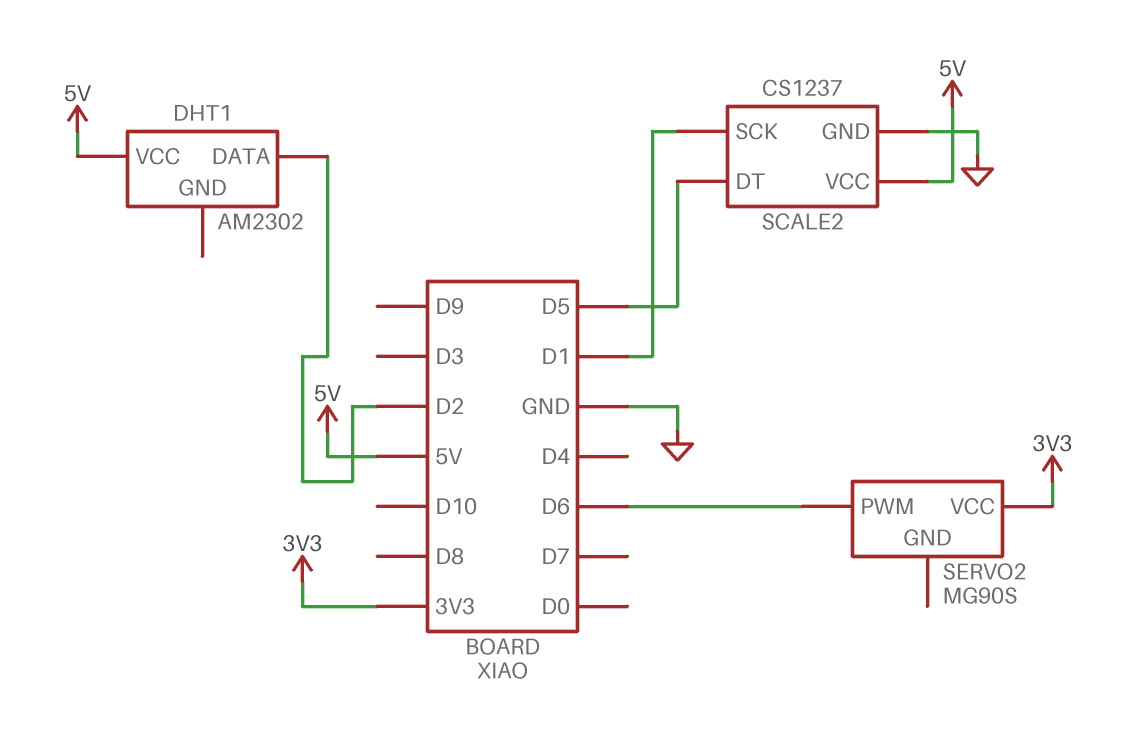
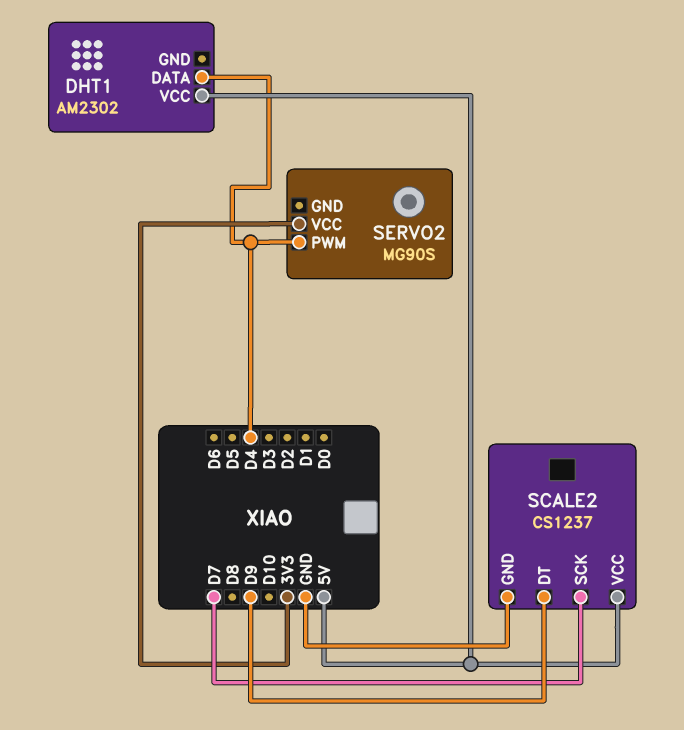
DHT1 pin DATA: D2 -> D4
SCALE2 pin DT: D5 -> D9
SCALE2 pin SCK: D1 -> D7
SERVO2 pin PWM: D6 -> D4

